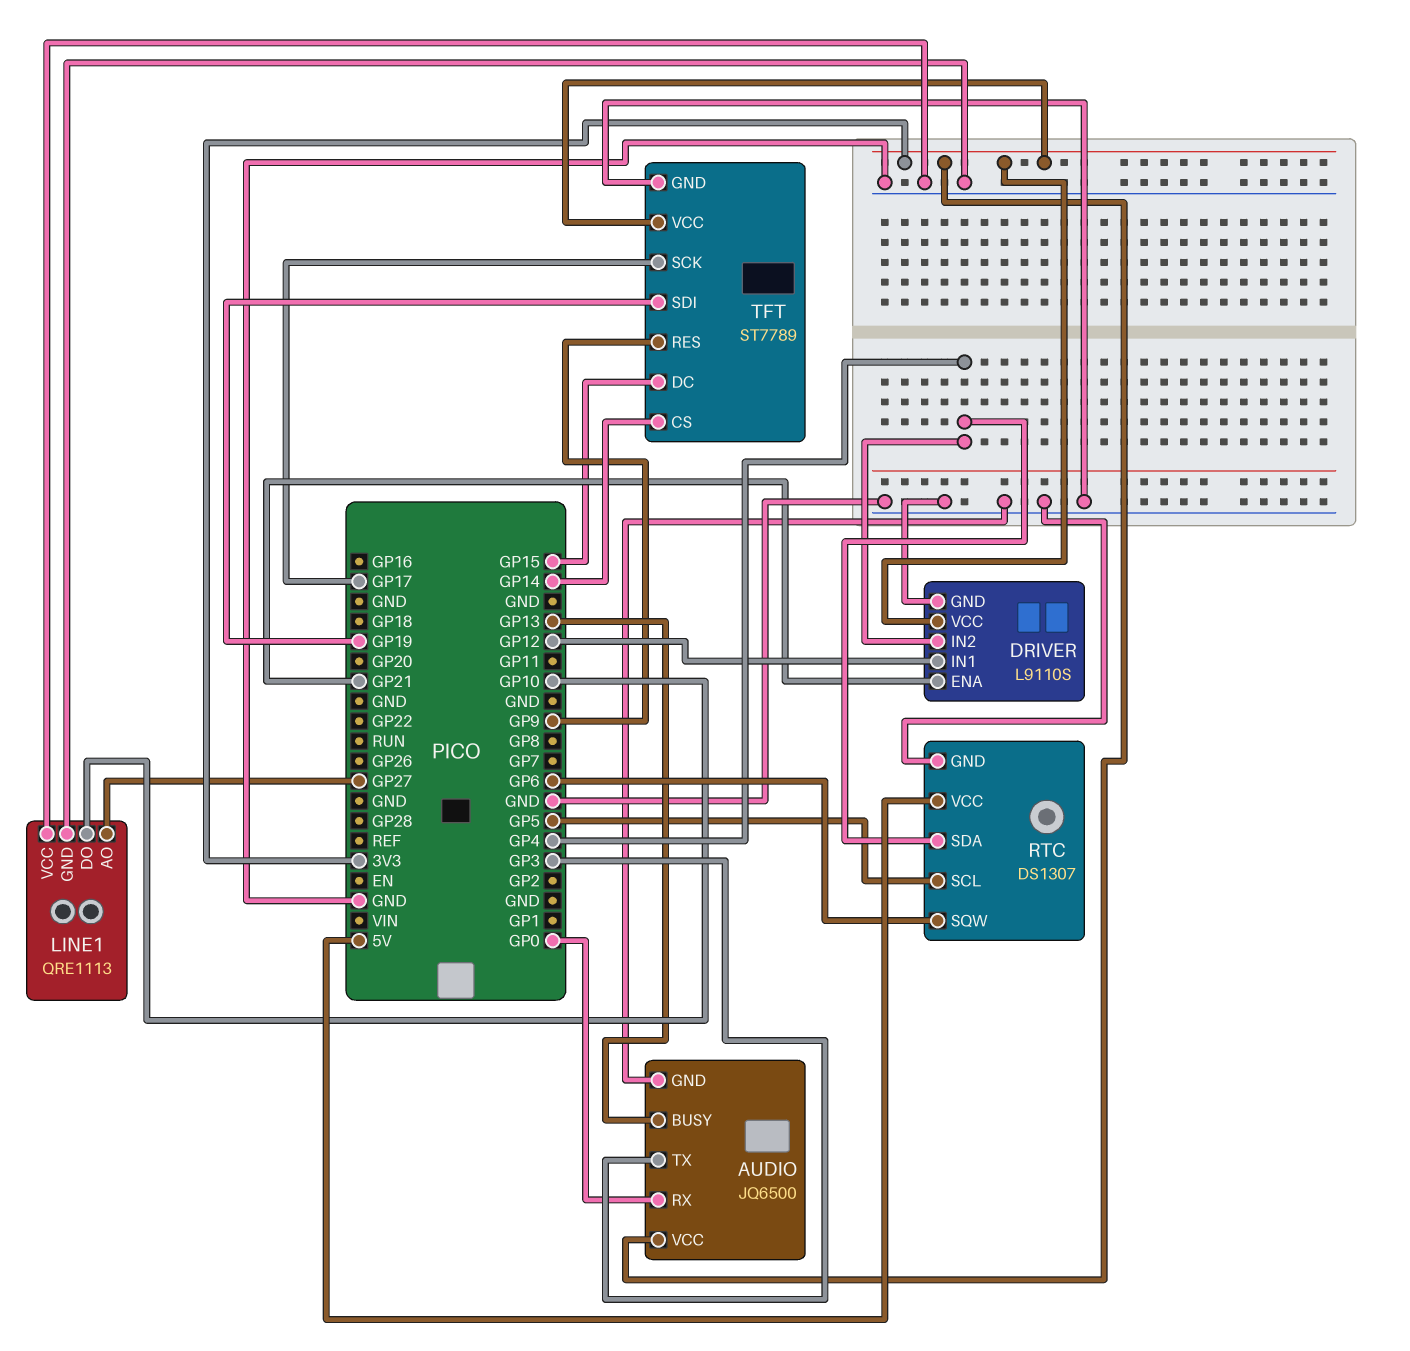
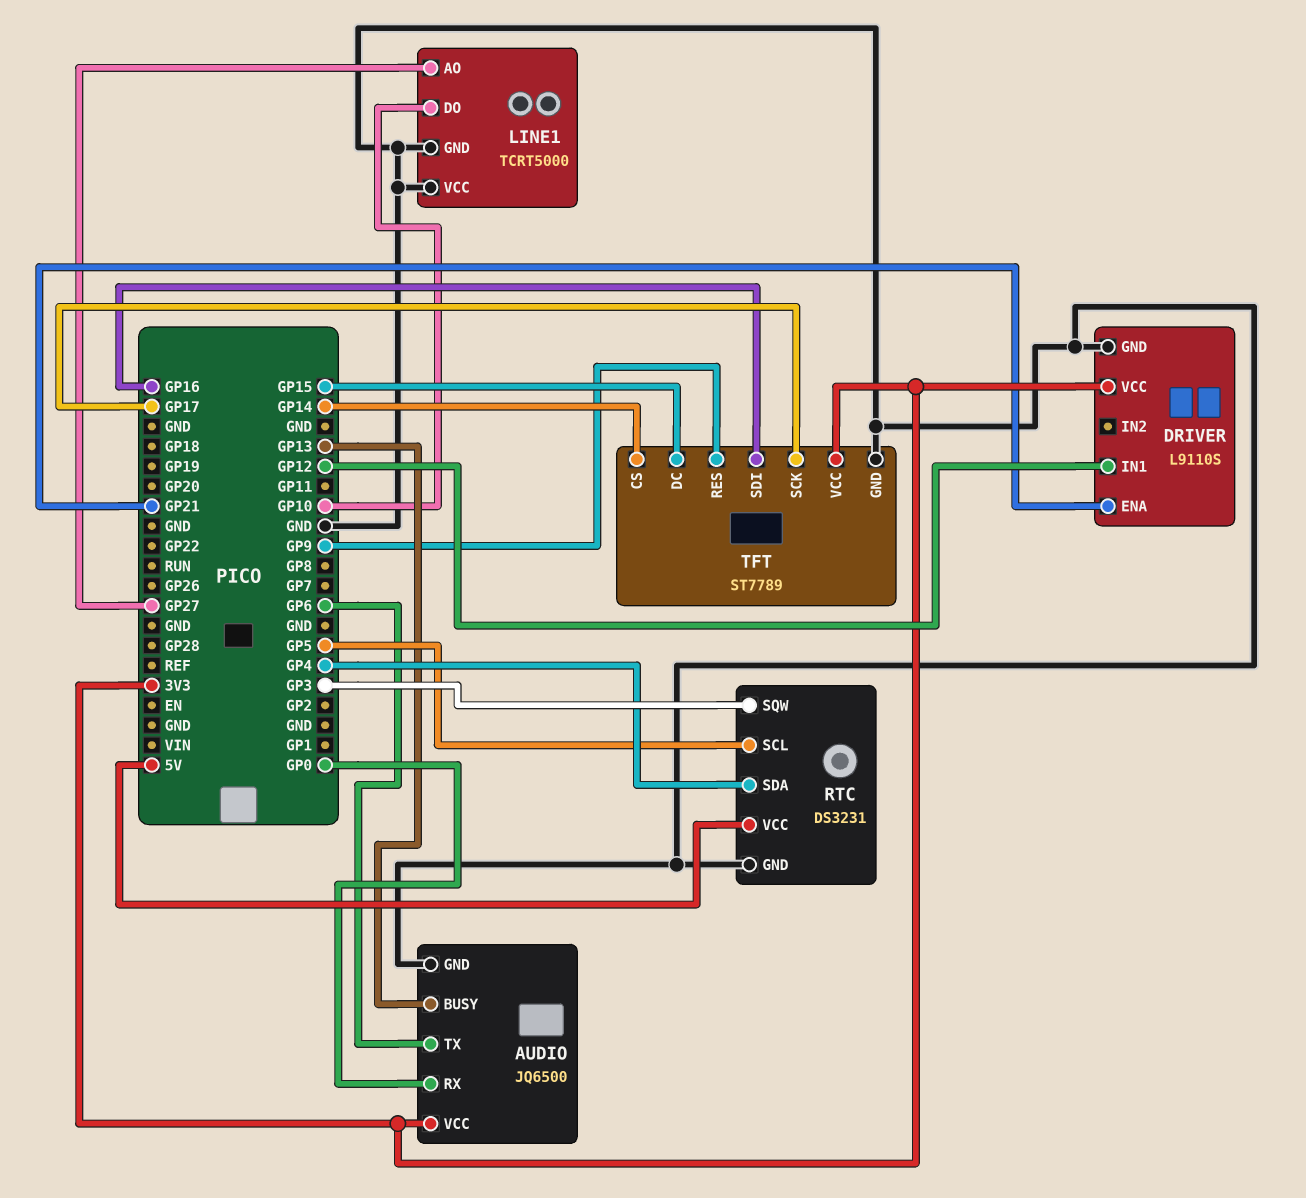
AUDIO pin TX: GP3 -> GP6
DRIVER pin IN2: GP4 -> none
LINE1: QRE1113 -> TCRT5000
RTC: DS1307 -> DS3231
RTC pin SQW: GP6 -> GP3
TFT pin SDI: GP19 -> GP16

